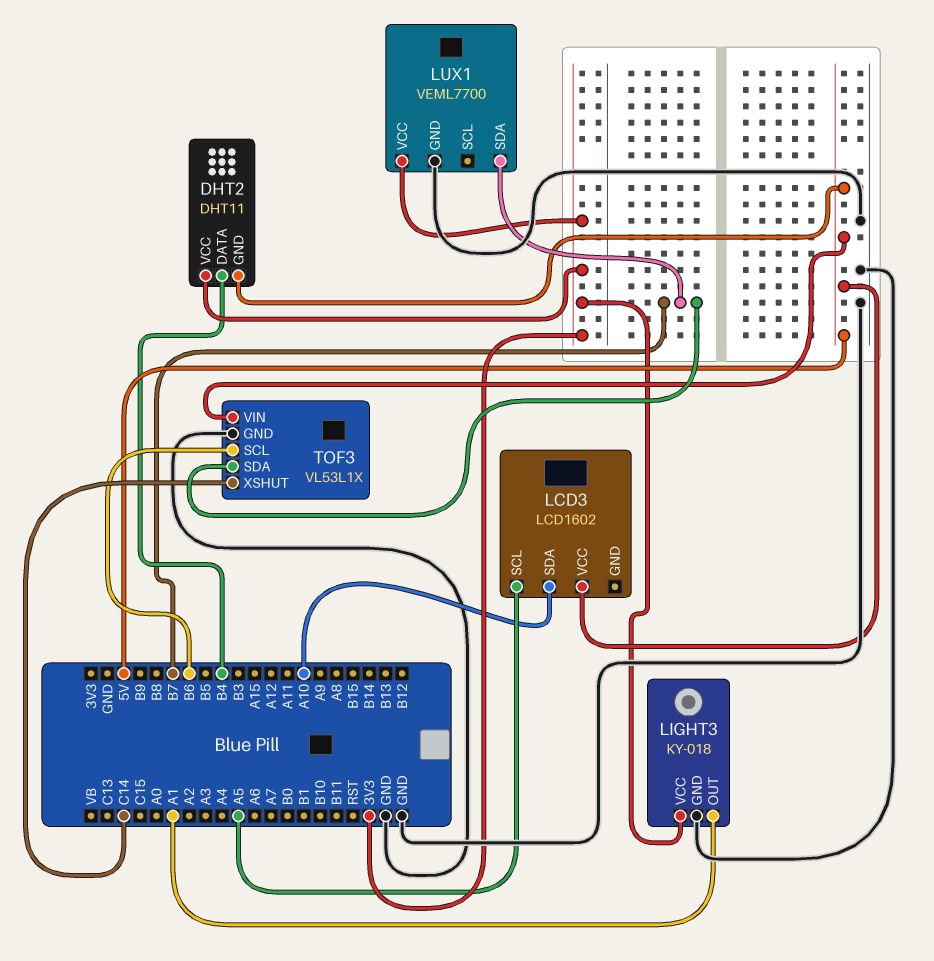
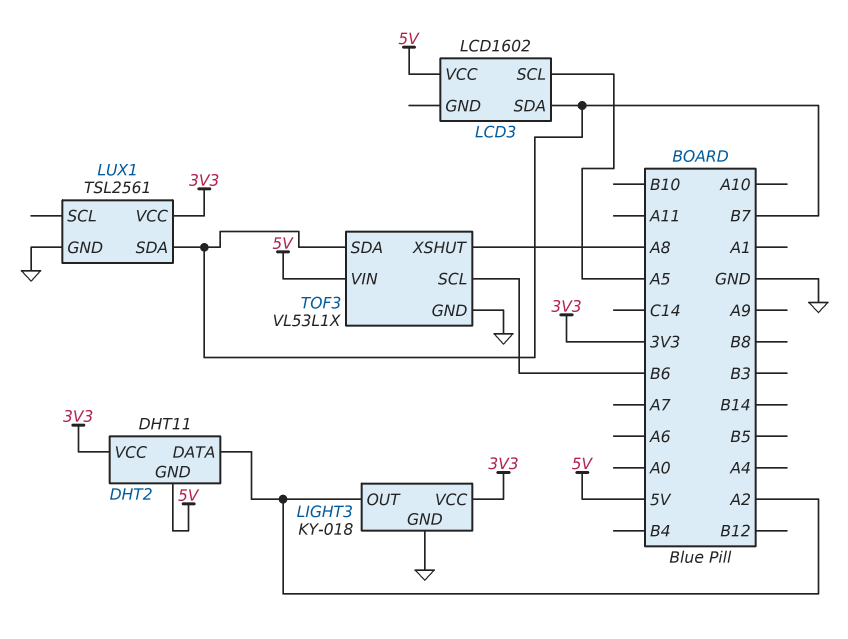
DHT2 pin DATA: B4 -> A2
LCD3 pin SDA: A10 -> B7
LIGHT3 pin OUT: A1 -> A2
LUX1: VEML7700 -> TSL2561
TOF3 pin XSHUT: C14 -> A8

